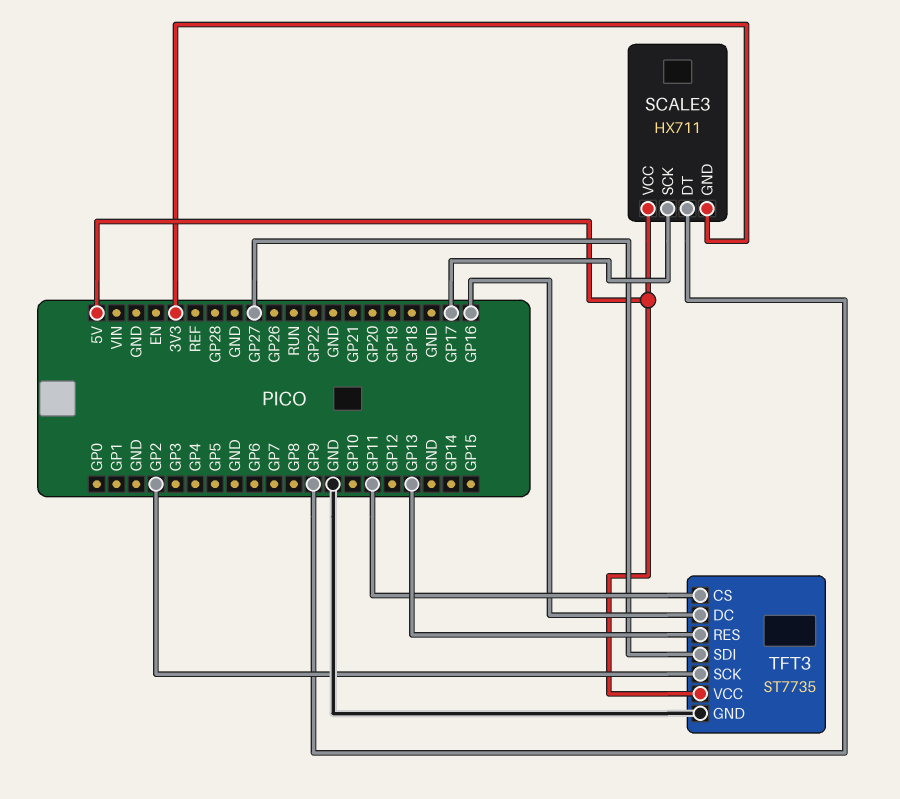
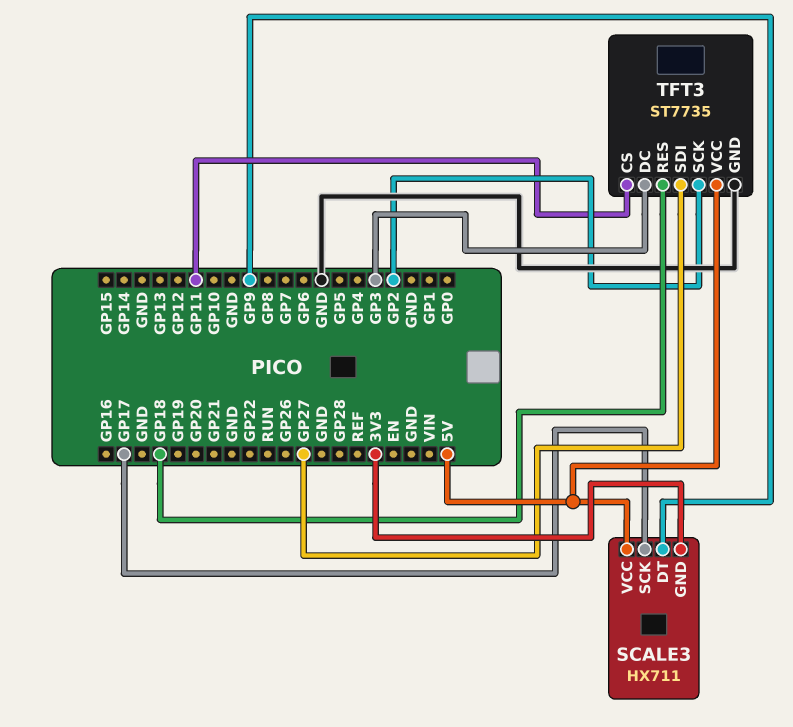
TFT3 pin DC: GP16 -> GP3
TFT3 pin RES: GP13 -> GP18

